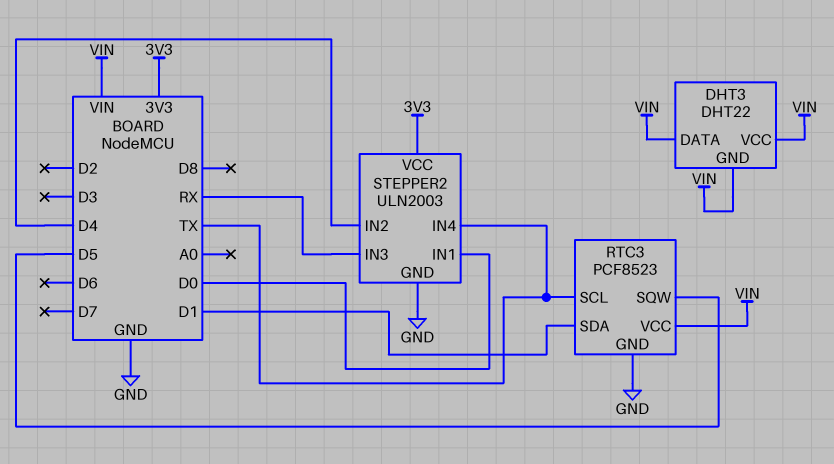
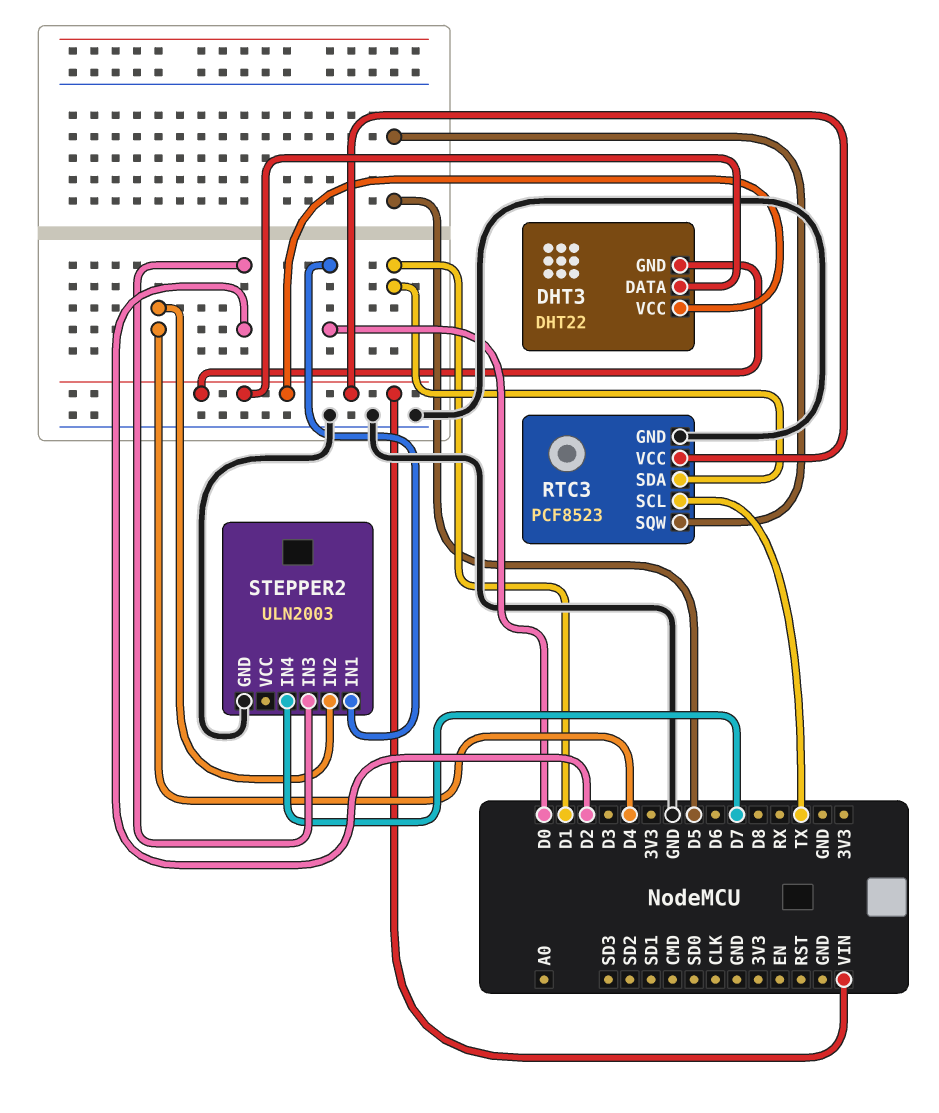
STEPPER2 pin IN3: RX -> D2
STEPPER2 pin IN4: TX -> D7
STEPPER2 pin VCC: 3V3 -> none

